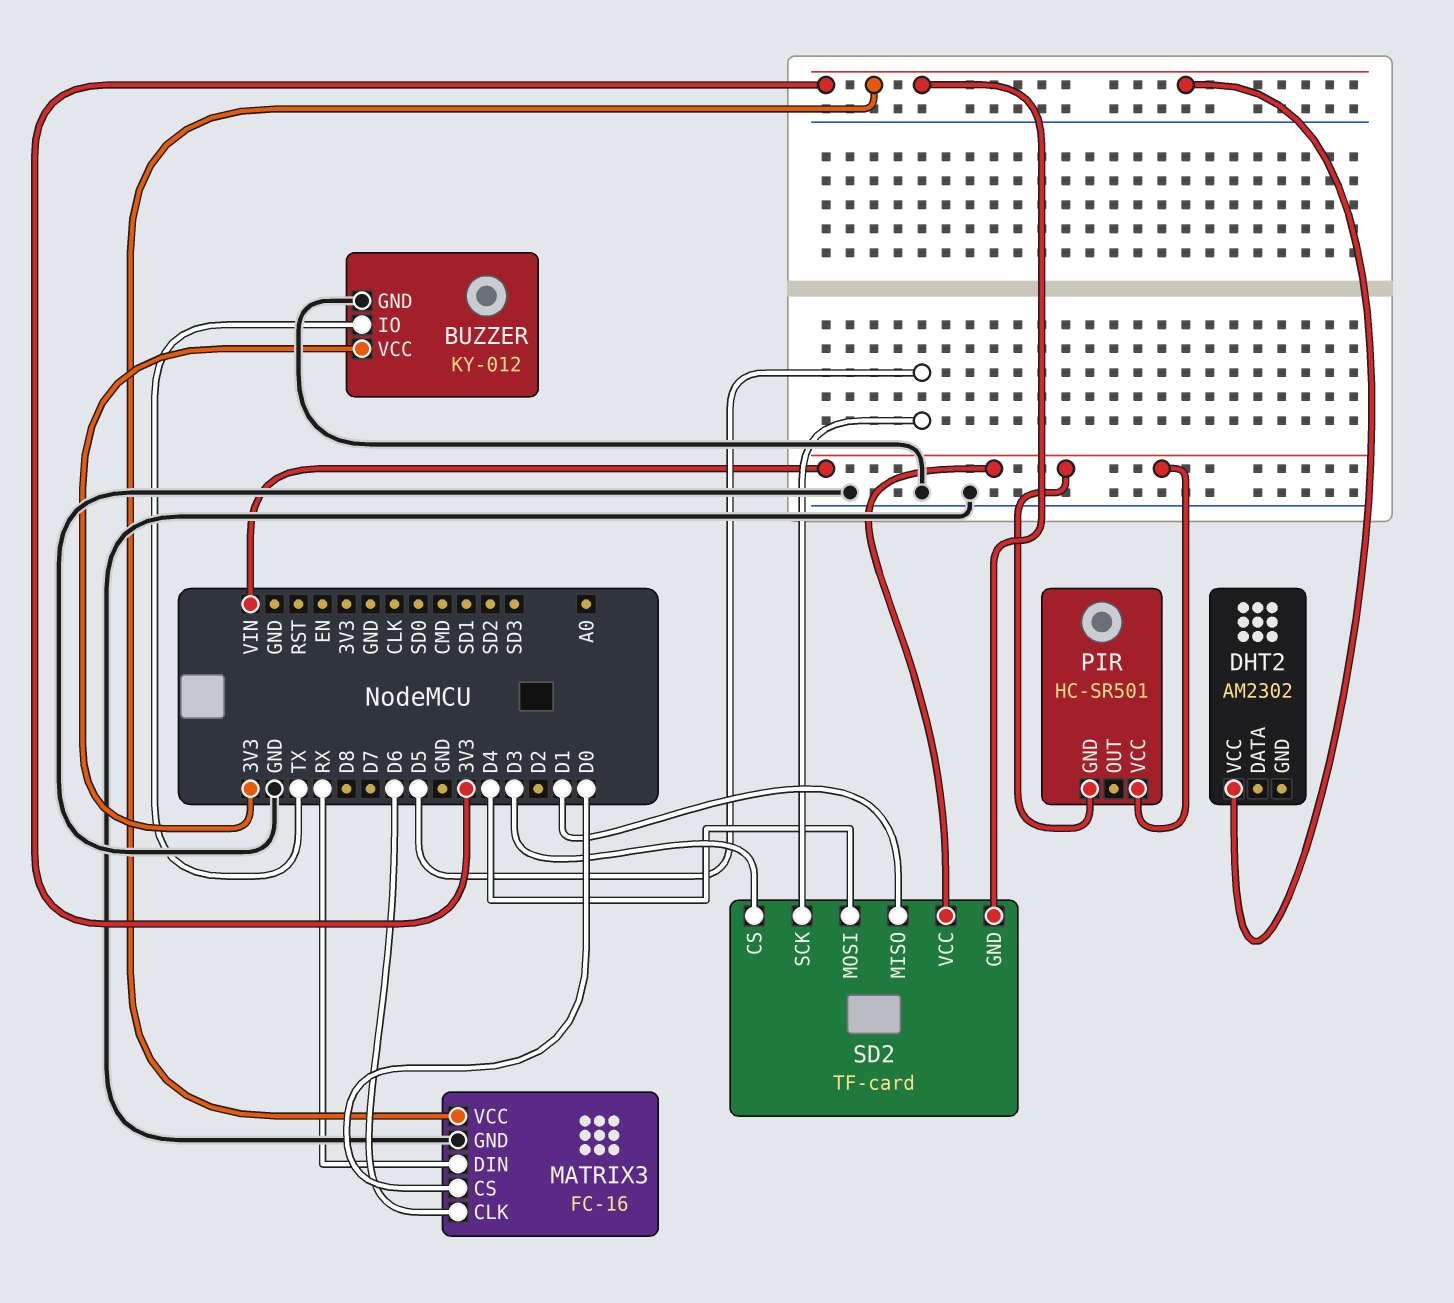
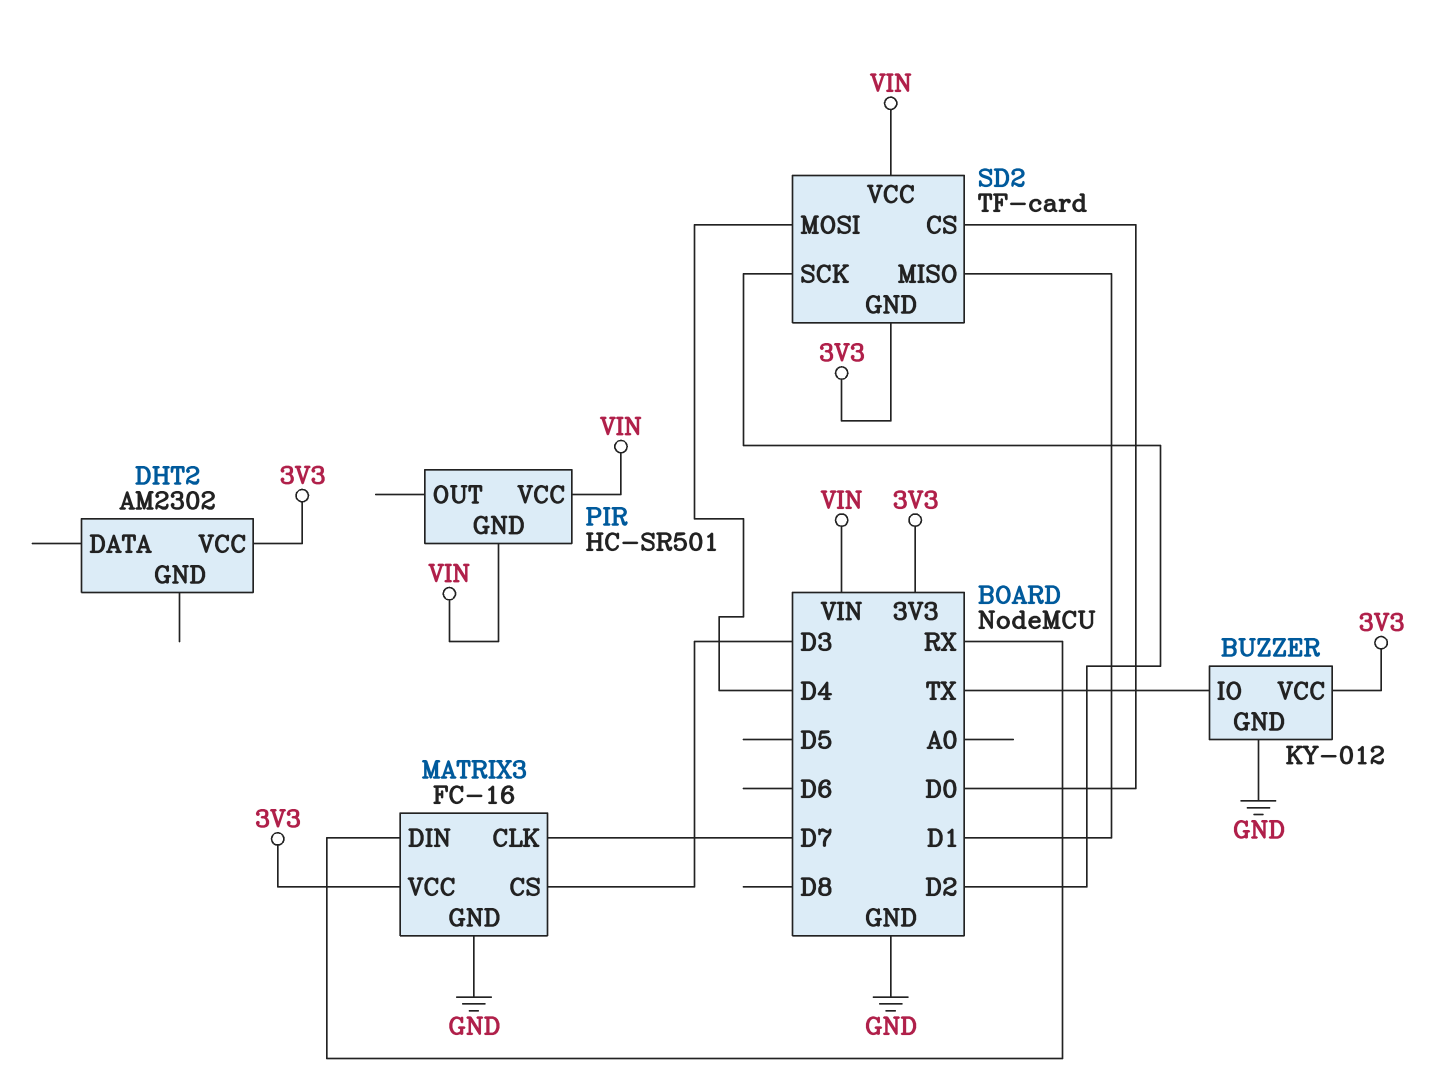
MATRIX3 pin CLK: D6 -> D7
MATRIX3 pin CS: D0 -> D3
SD2 pin CS: D3 -> D0
SD2 pin SCK: D5 -> D2

